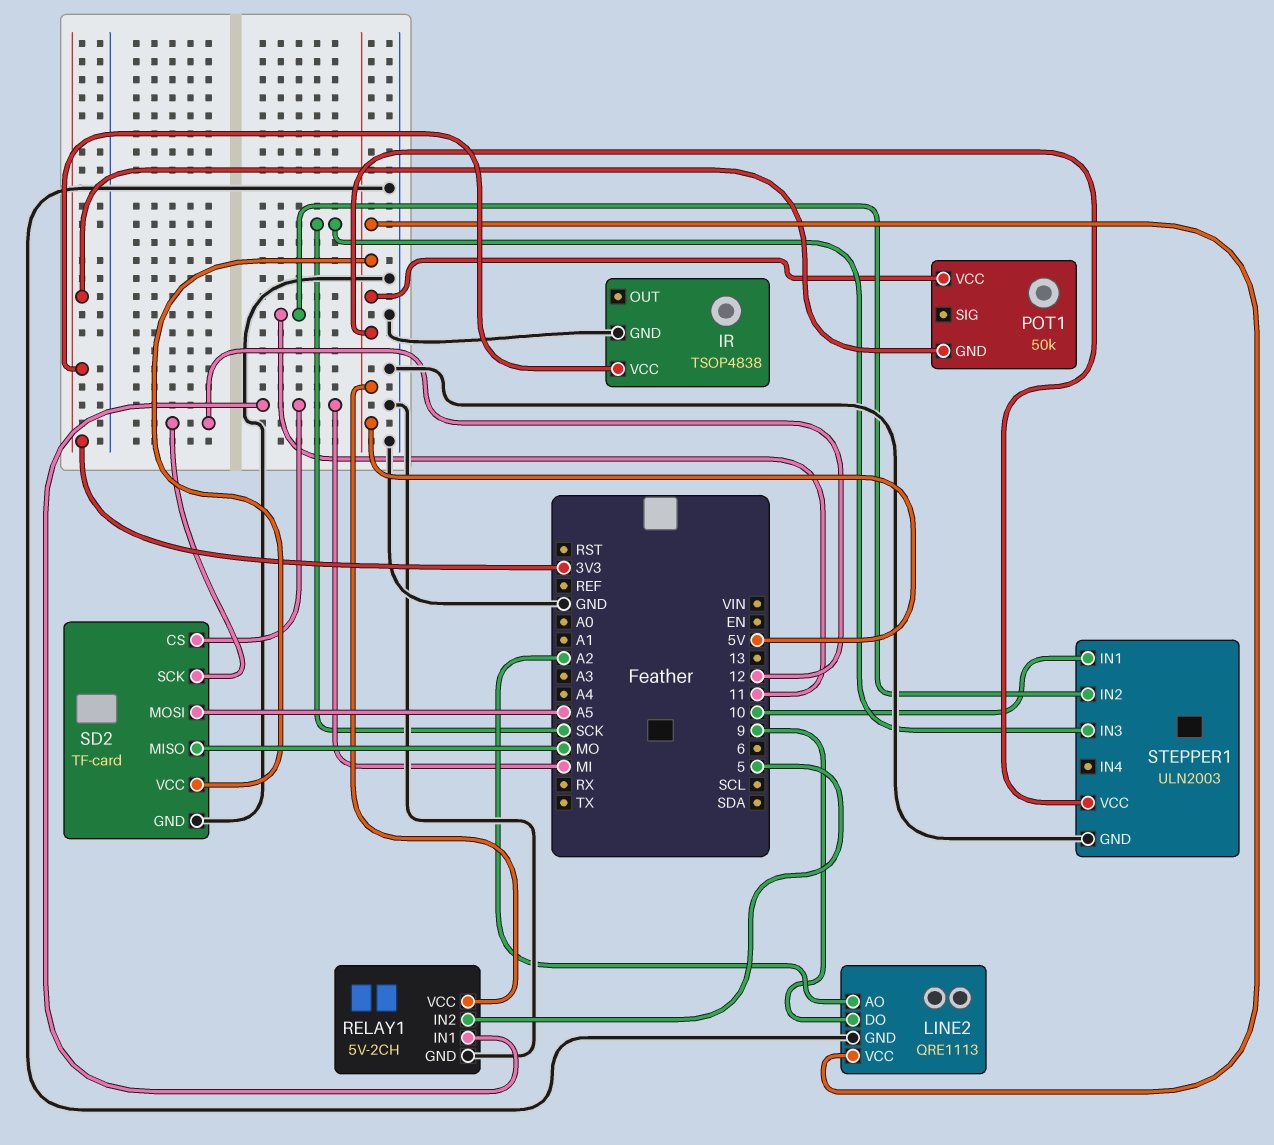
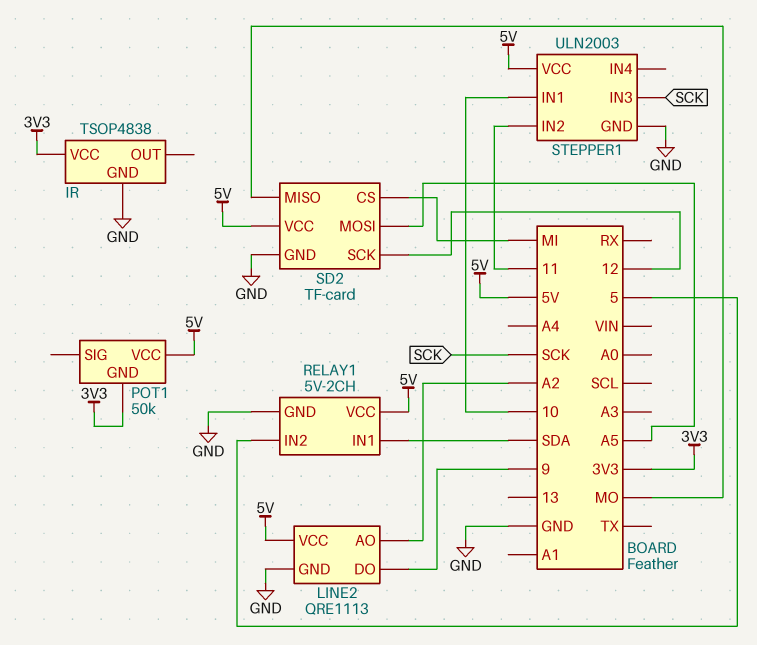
RELAY1 pin IN1: MI -> SDA

